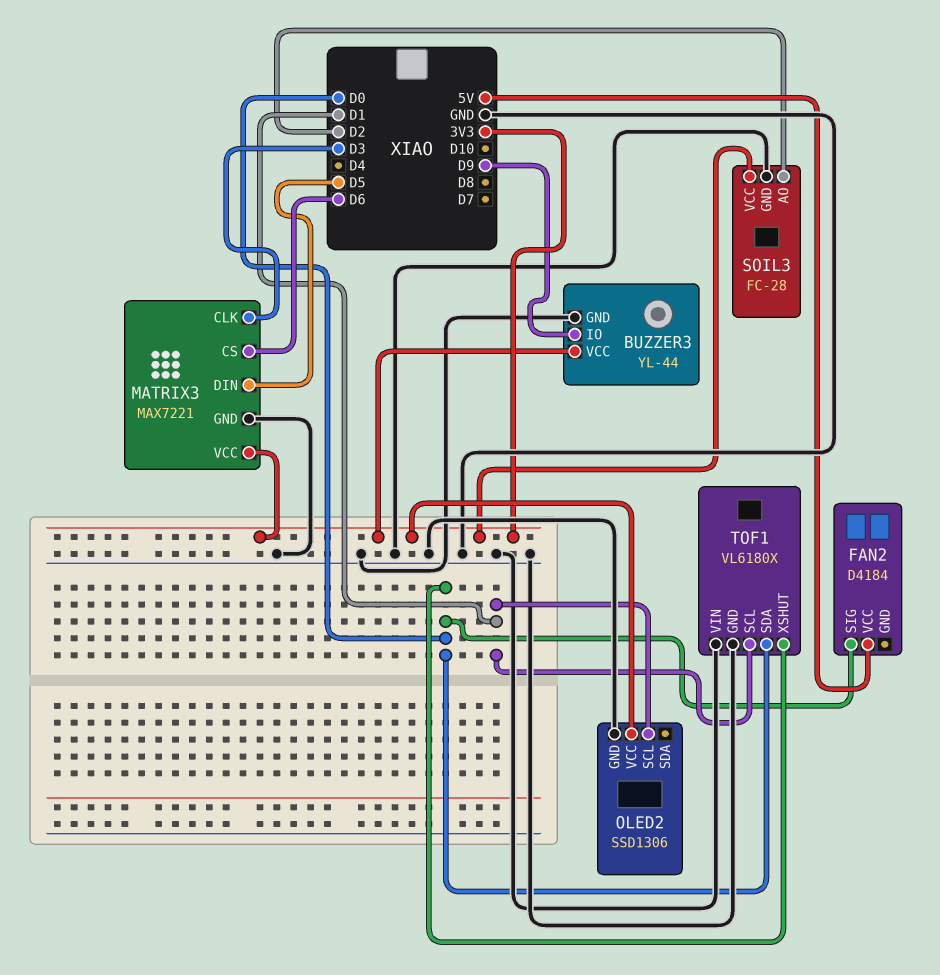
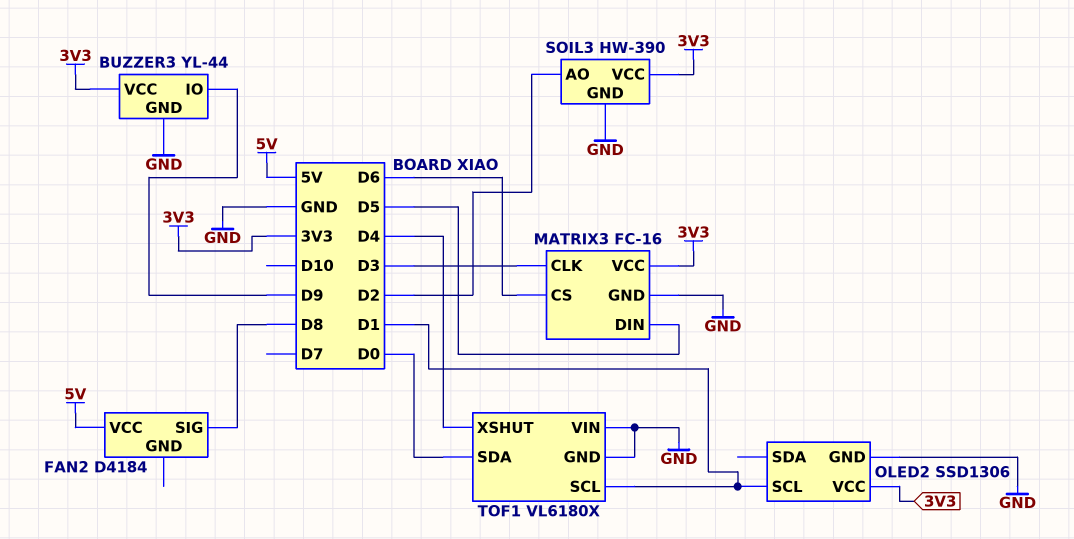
FAN2 pin SIG: D0 -> D8
MATRIX3: MAX7221 -> FC-16
SOIL3: FC-28 -> HW-390
TOF1 pin XSHUT: D0 -> D4

